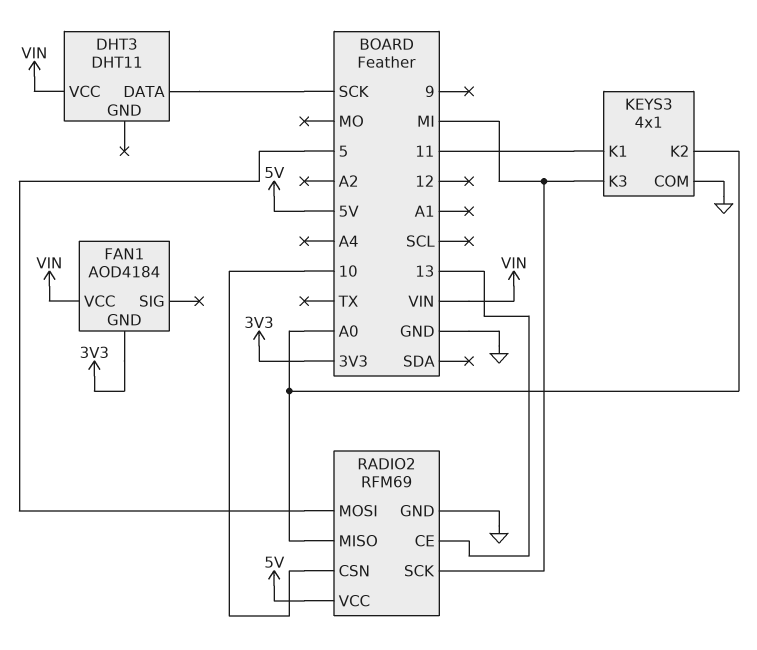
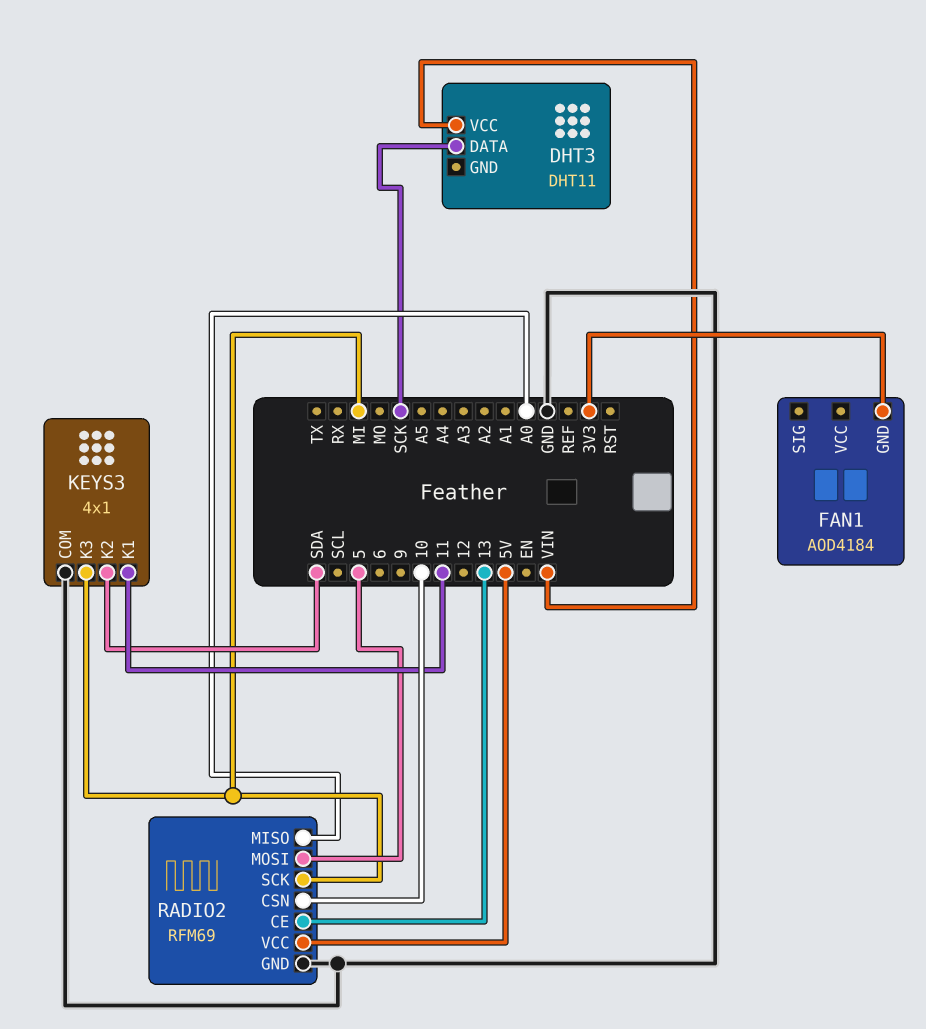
FAN1 pin VCC: VIN -> none
KEYS3 pin K2: A0 -> SDA

